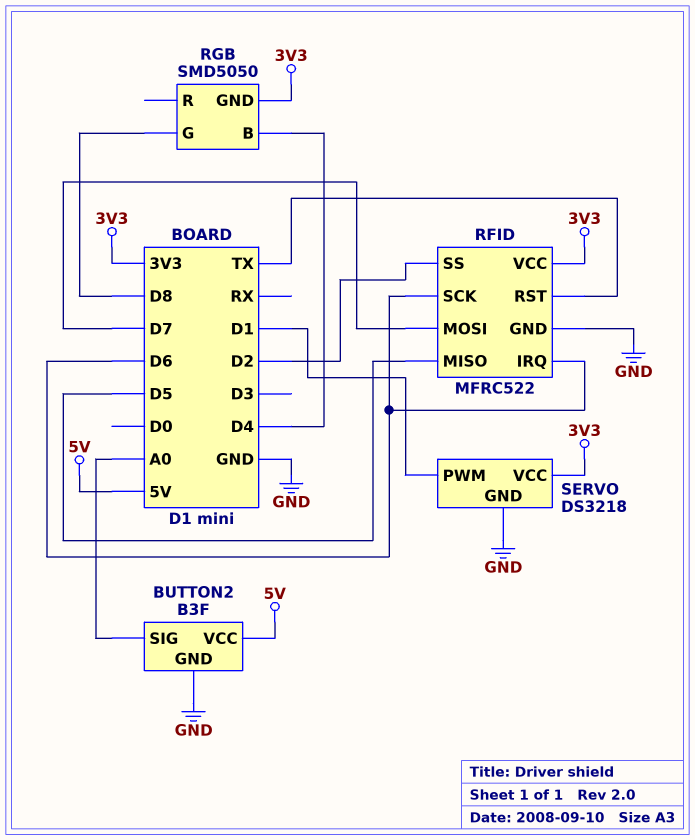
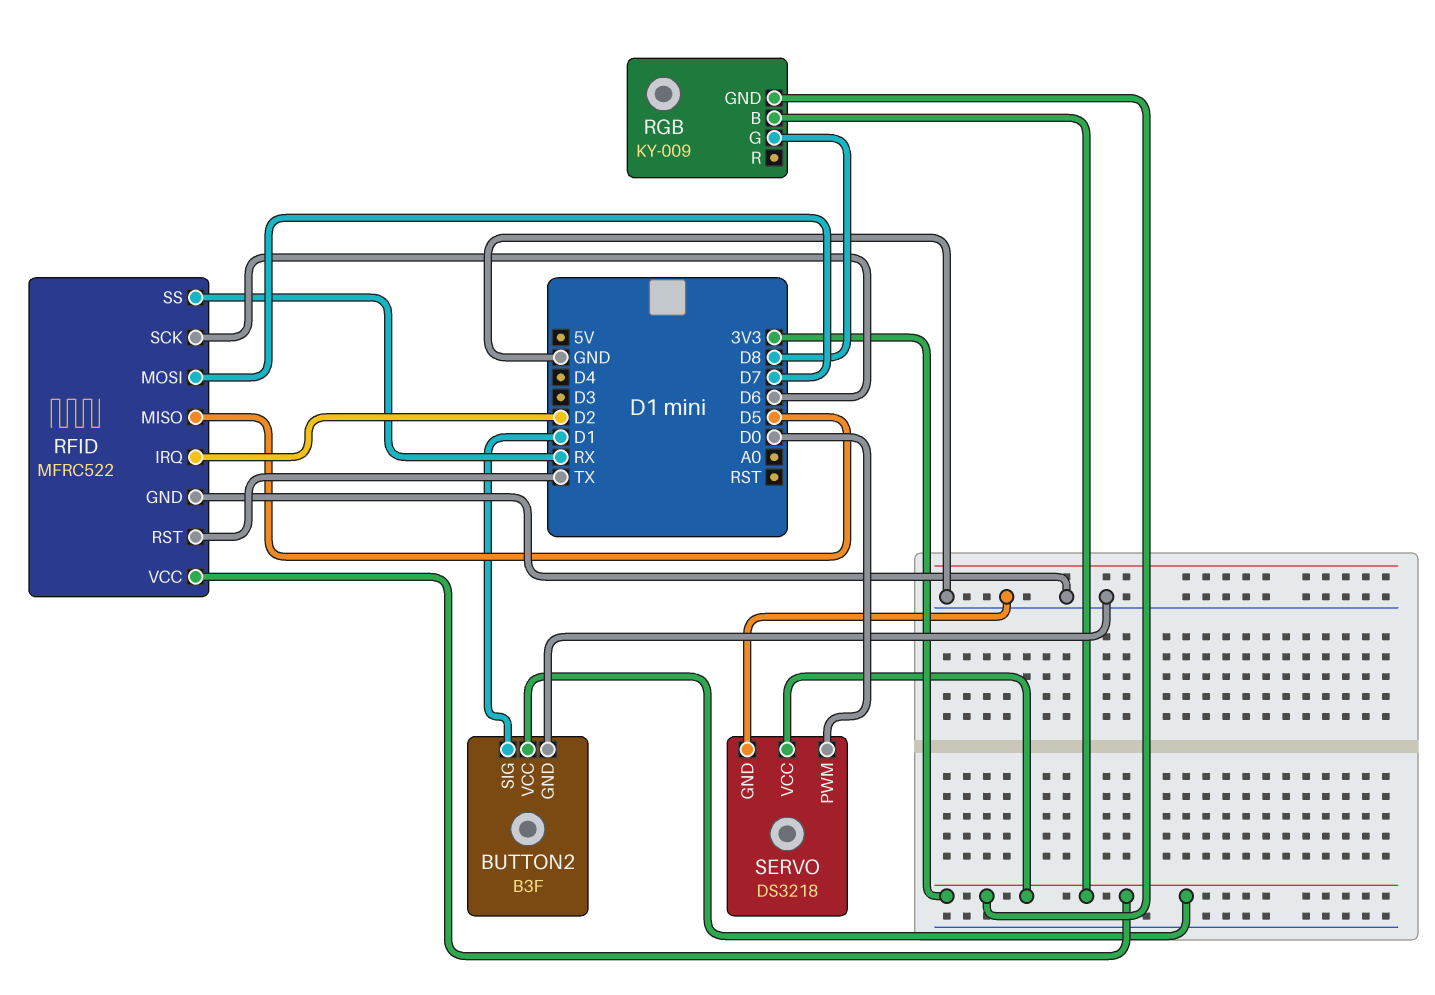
BUTTON2 pin SIG: A0 -> D1
BUTTON2 pin VCC: 5V -> 3V3
RFID pin IRQ: D6 -> D2
RFID pin SS: D2 -> RX
RGB: SMD5050 -> KY-009
RGB pin B: D4 -> 3V3
SERVO pin PWM: D1 -> D0

